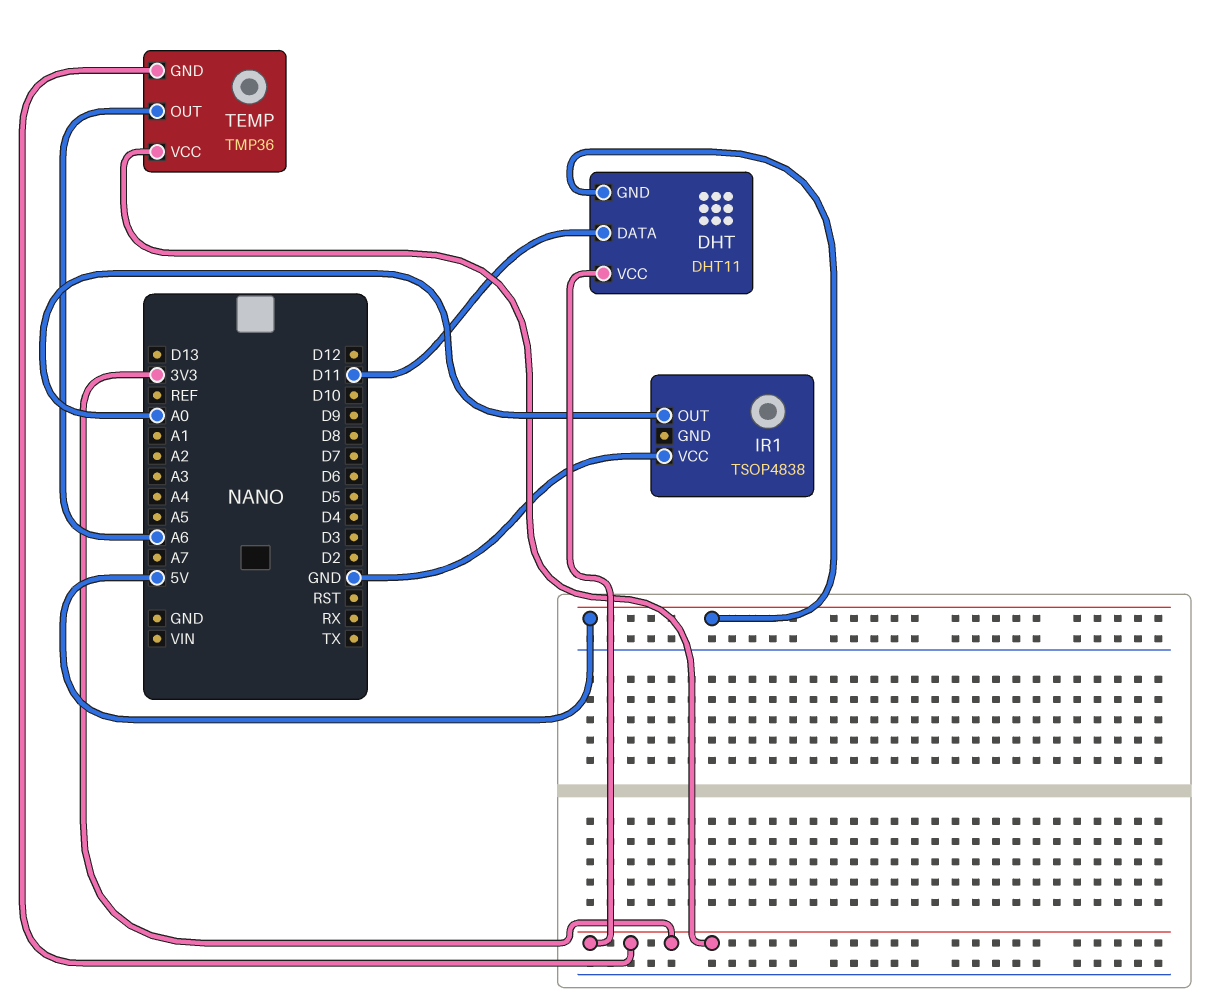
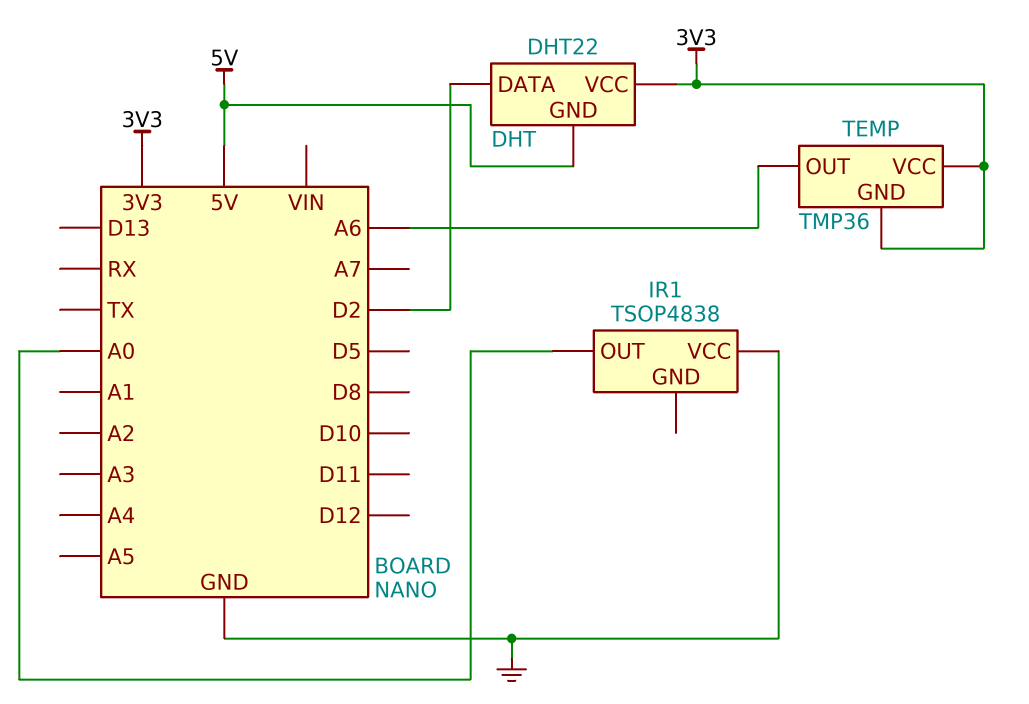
DHT: DHT11 -> DHT22
DHT pin DATA: D11 -> D2

